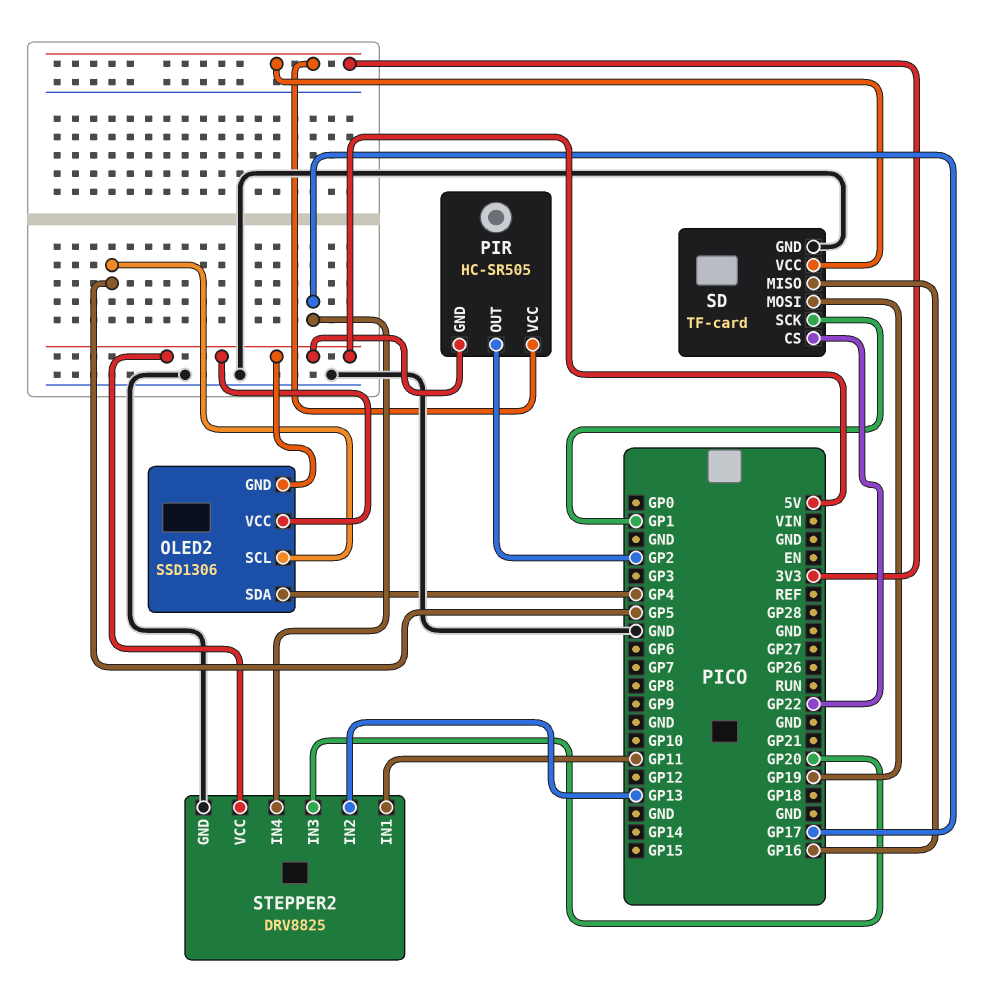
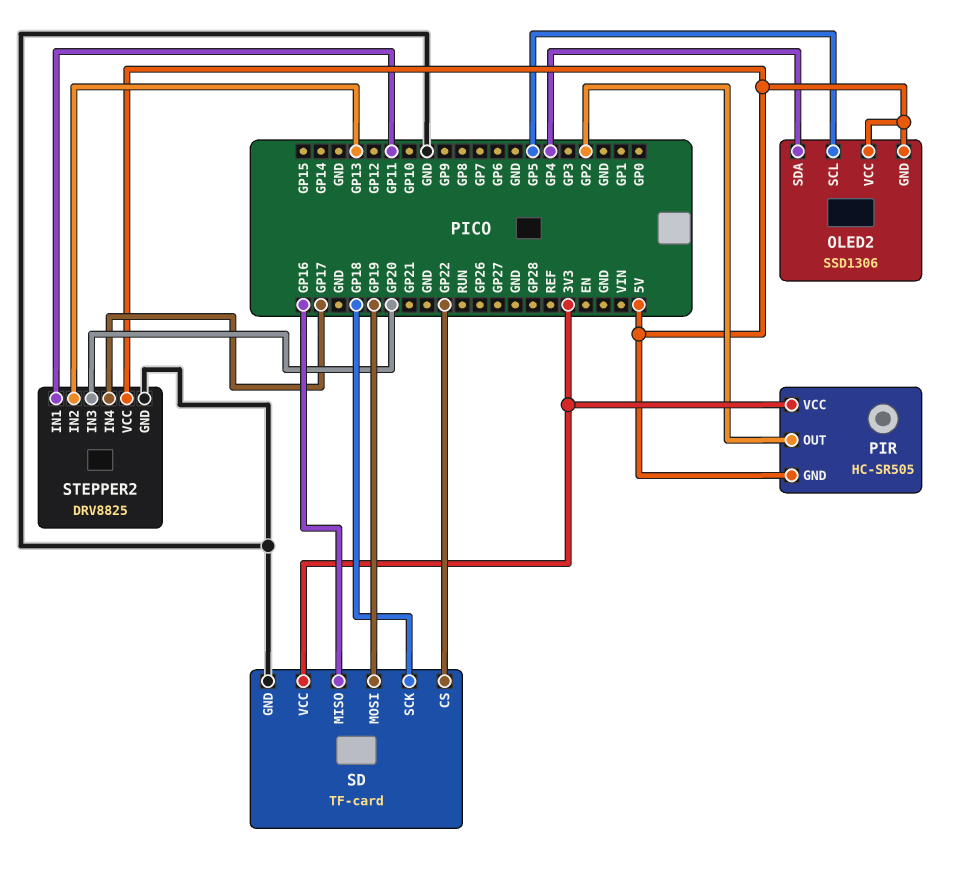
SD pin SCK: GP1 -> GP18

